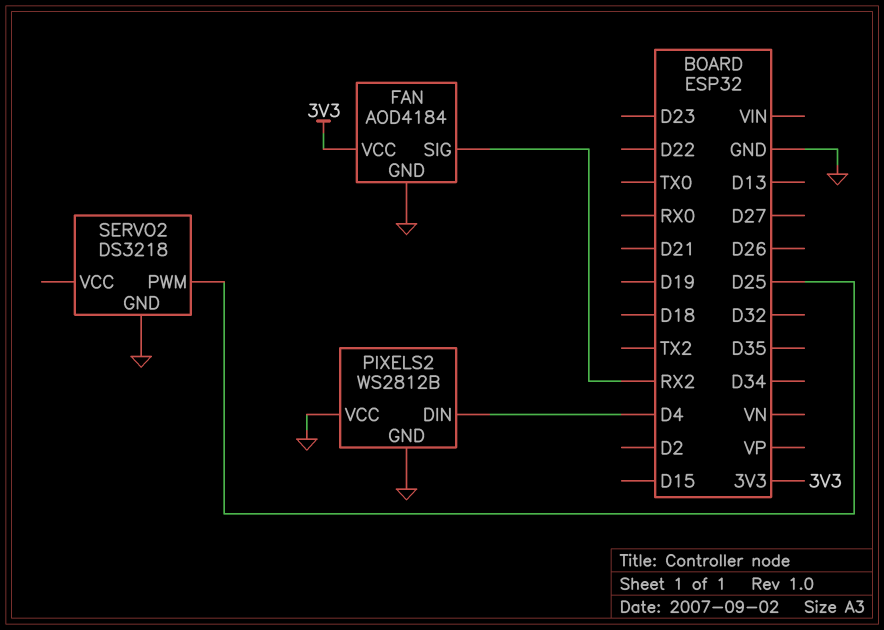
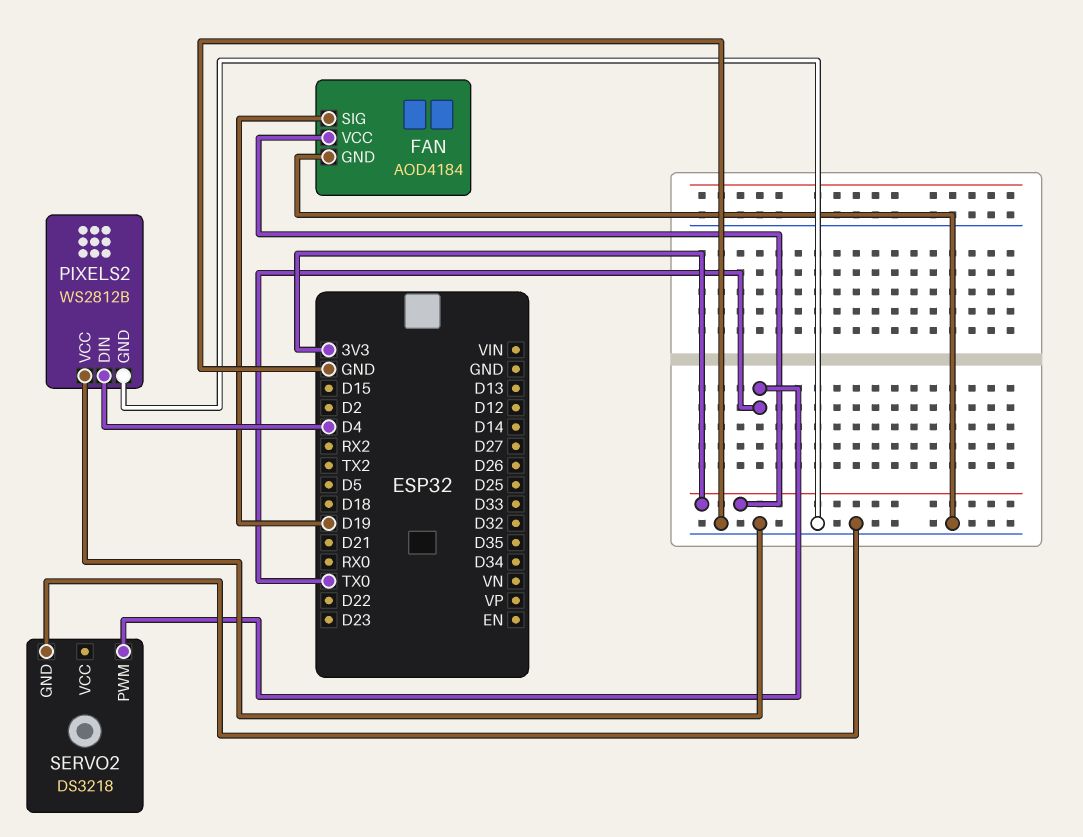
FAN pin SIG: RX2 -> D19
SERVO2 pin PWM: D25 -> TX0

